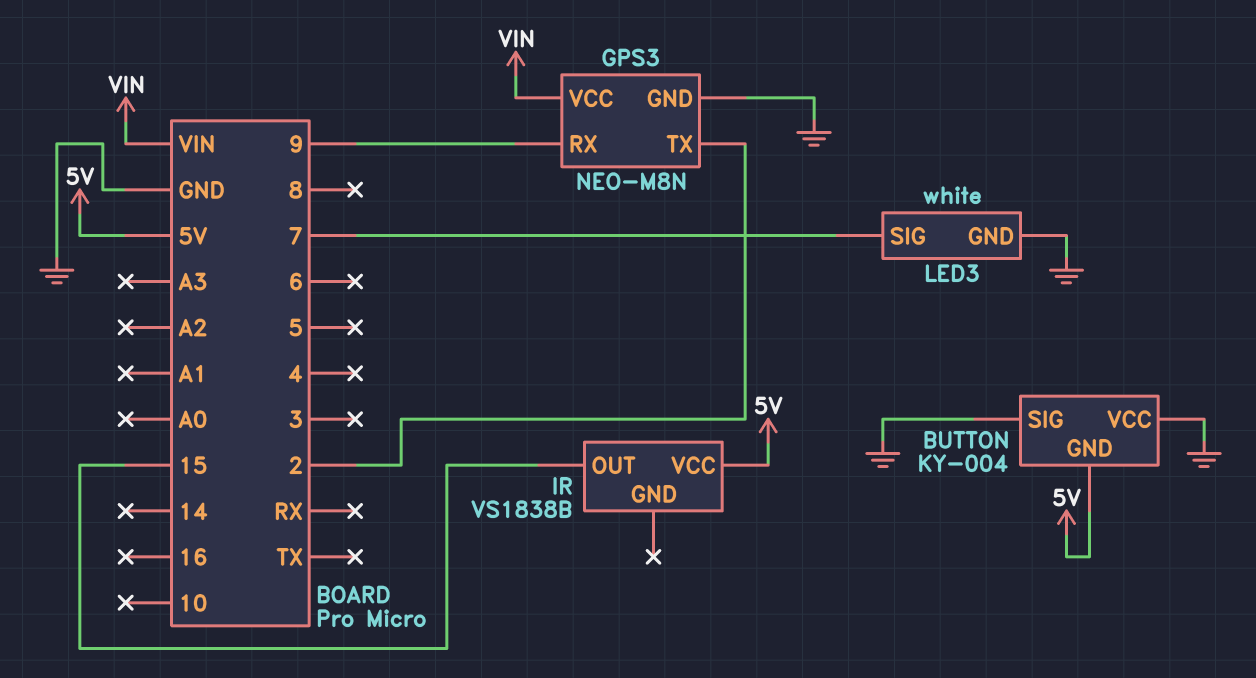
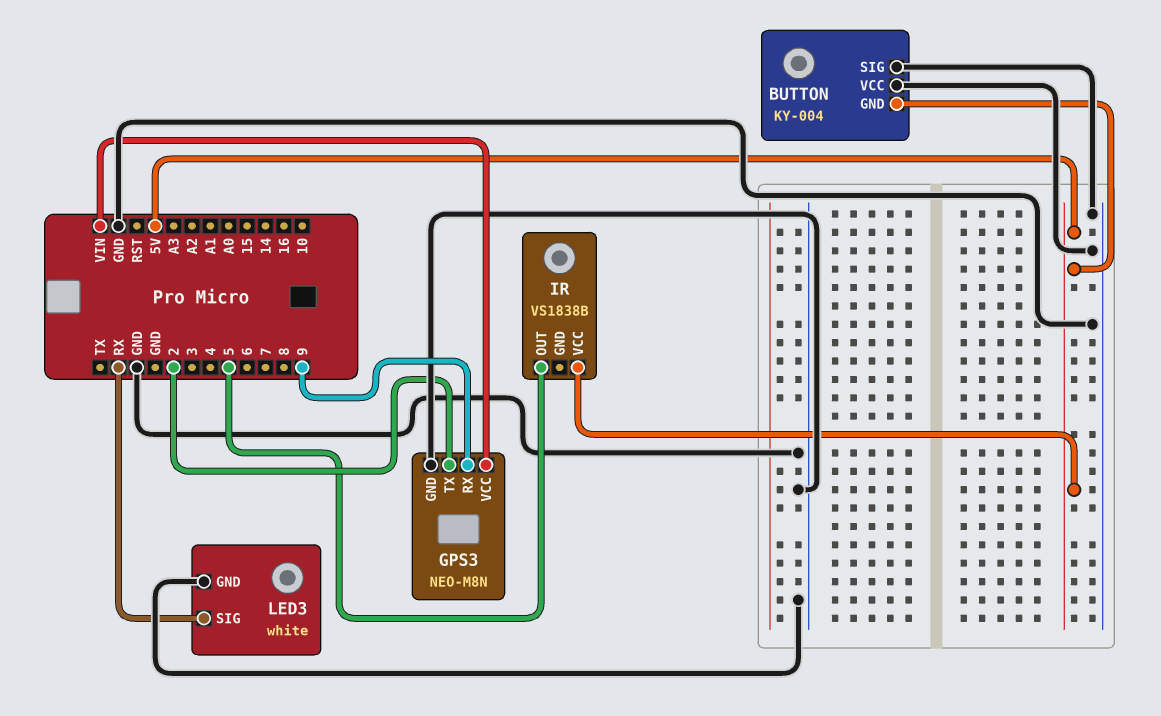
IR pin OUT: 15 -> 5
LED3 pin SIG: 7 -> RX

